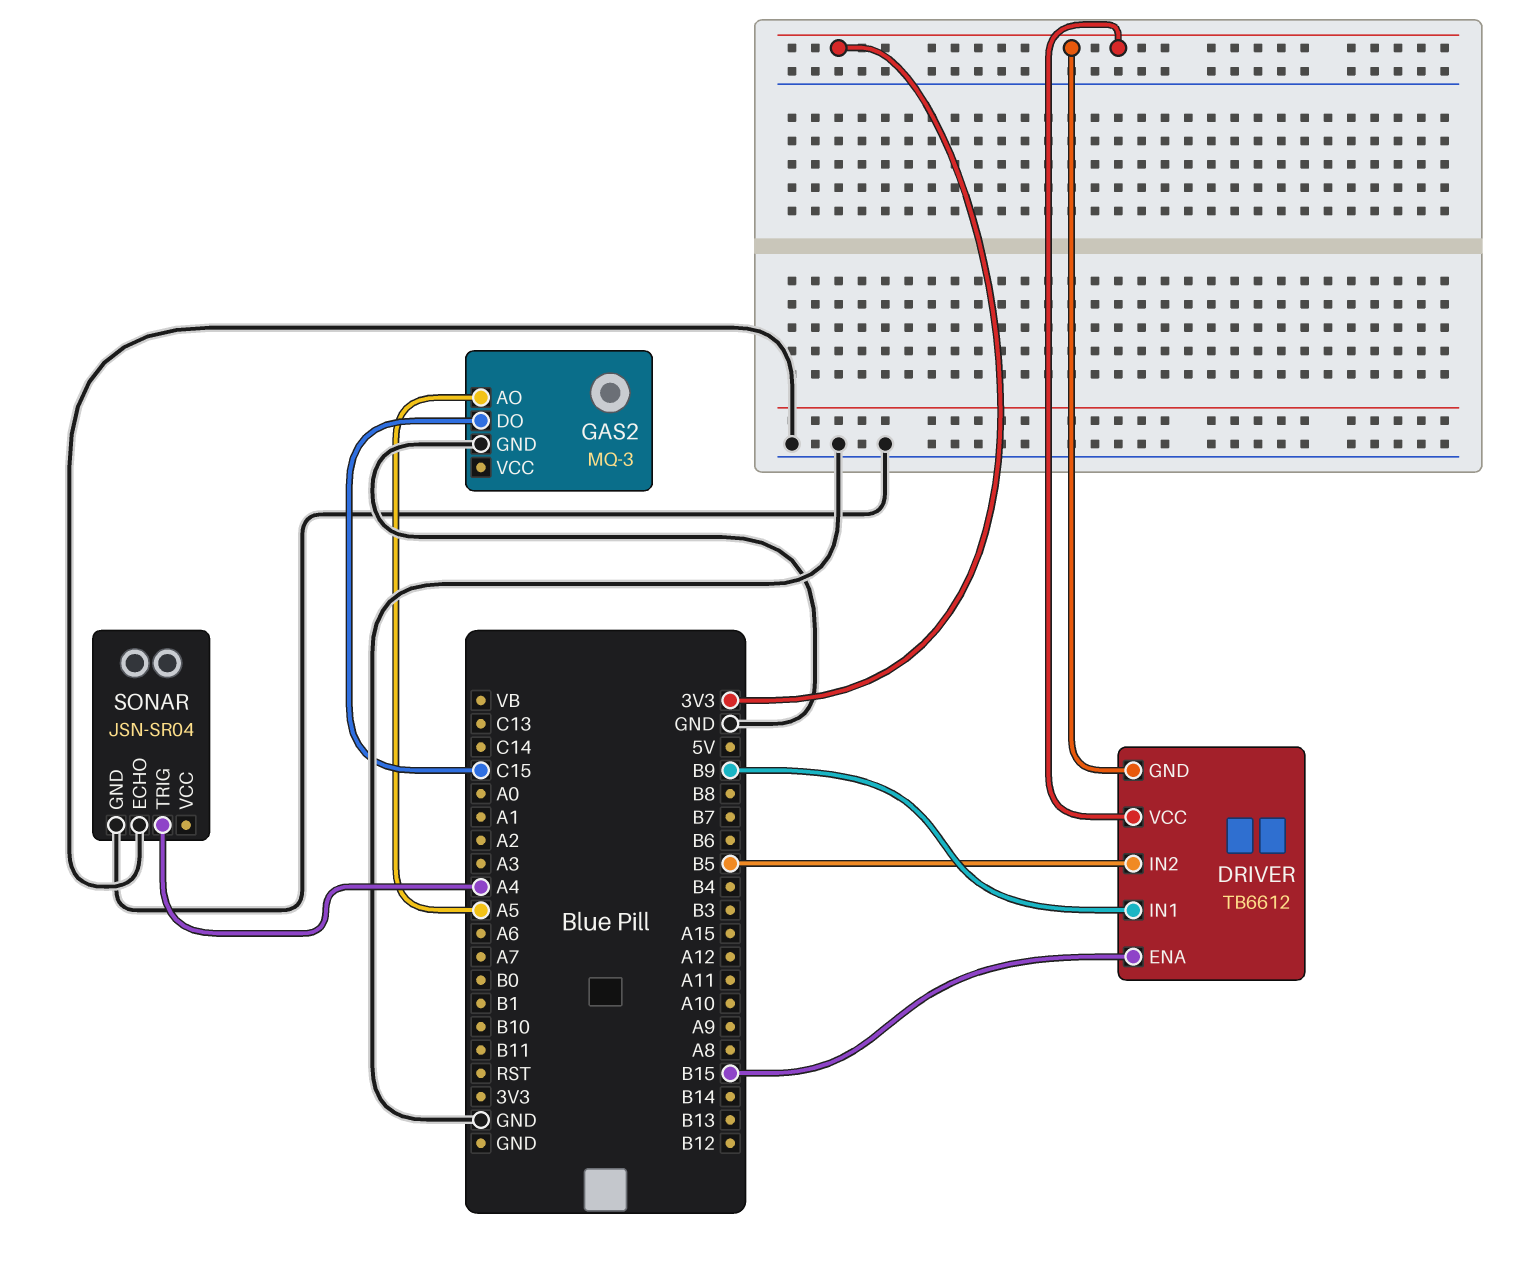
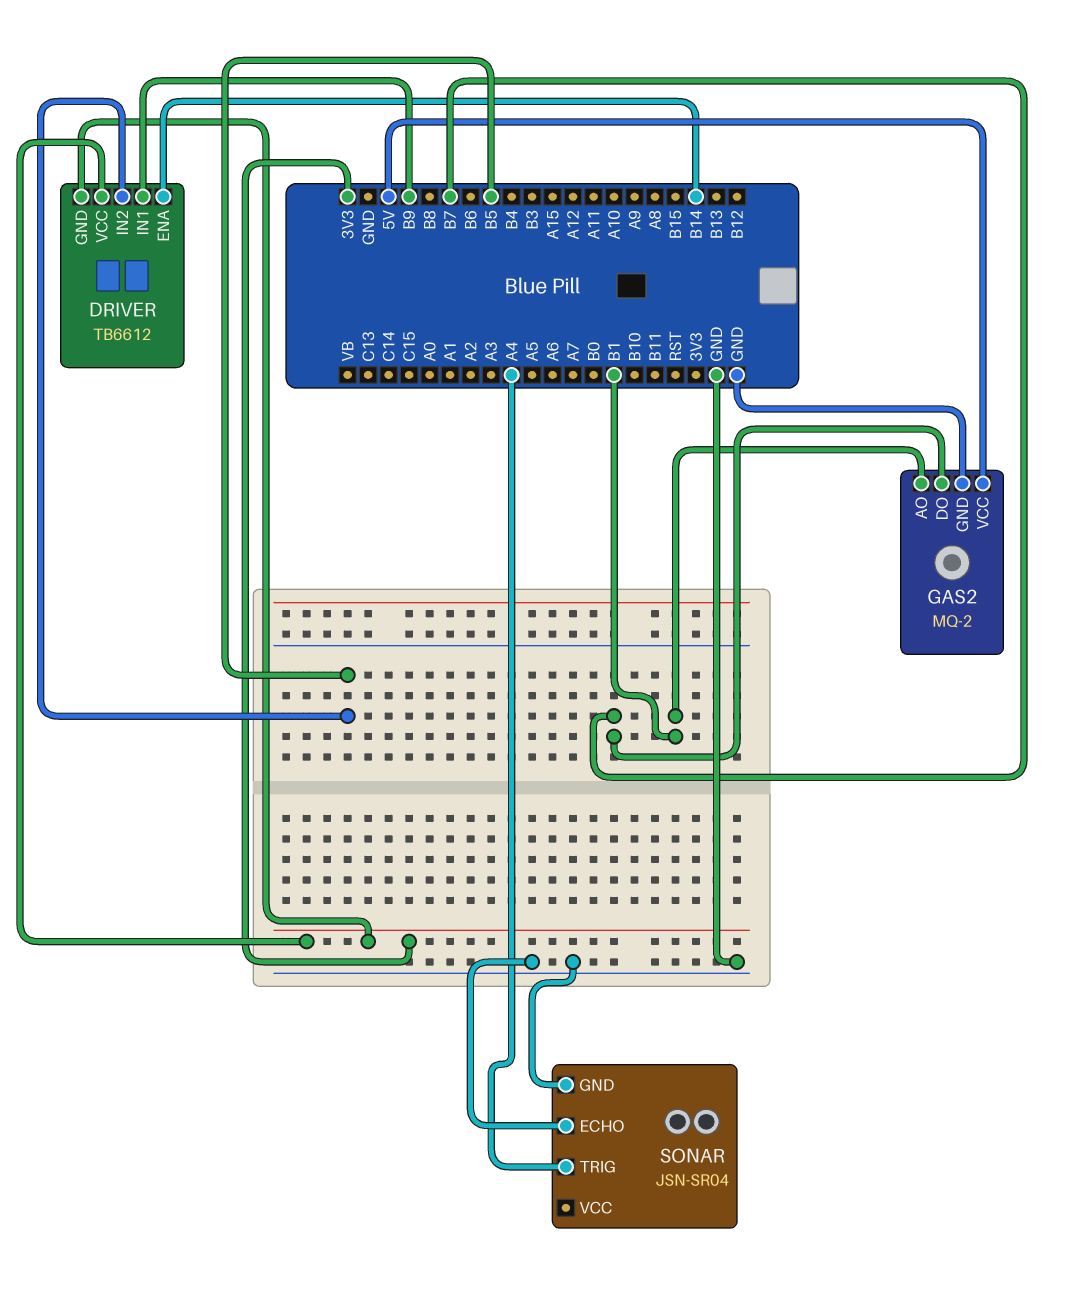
DRIVER pin ENA: B15 -> B14
GAS2: MQ-3 -> MQ-2
GAS2 pin AO: A5 -> B1
GAS2 pin DO: C15 -> B7
GAS2 pin VCC: none -> 5V

